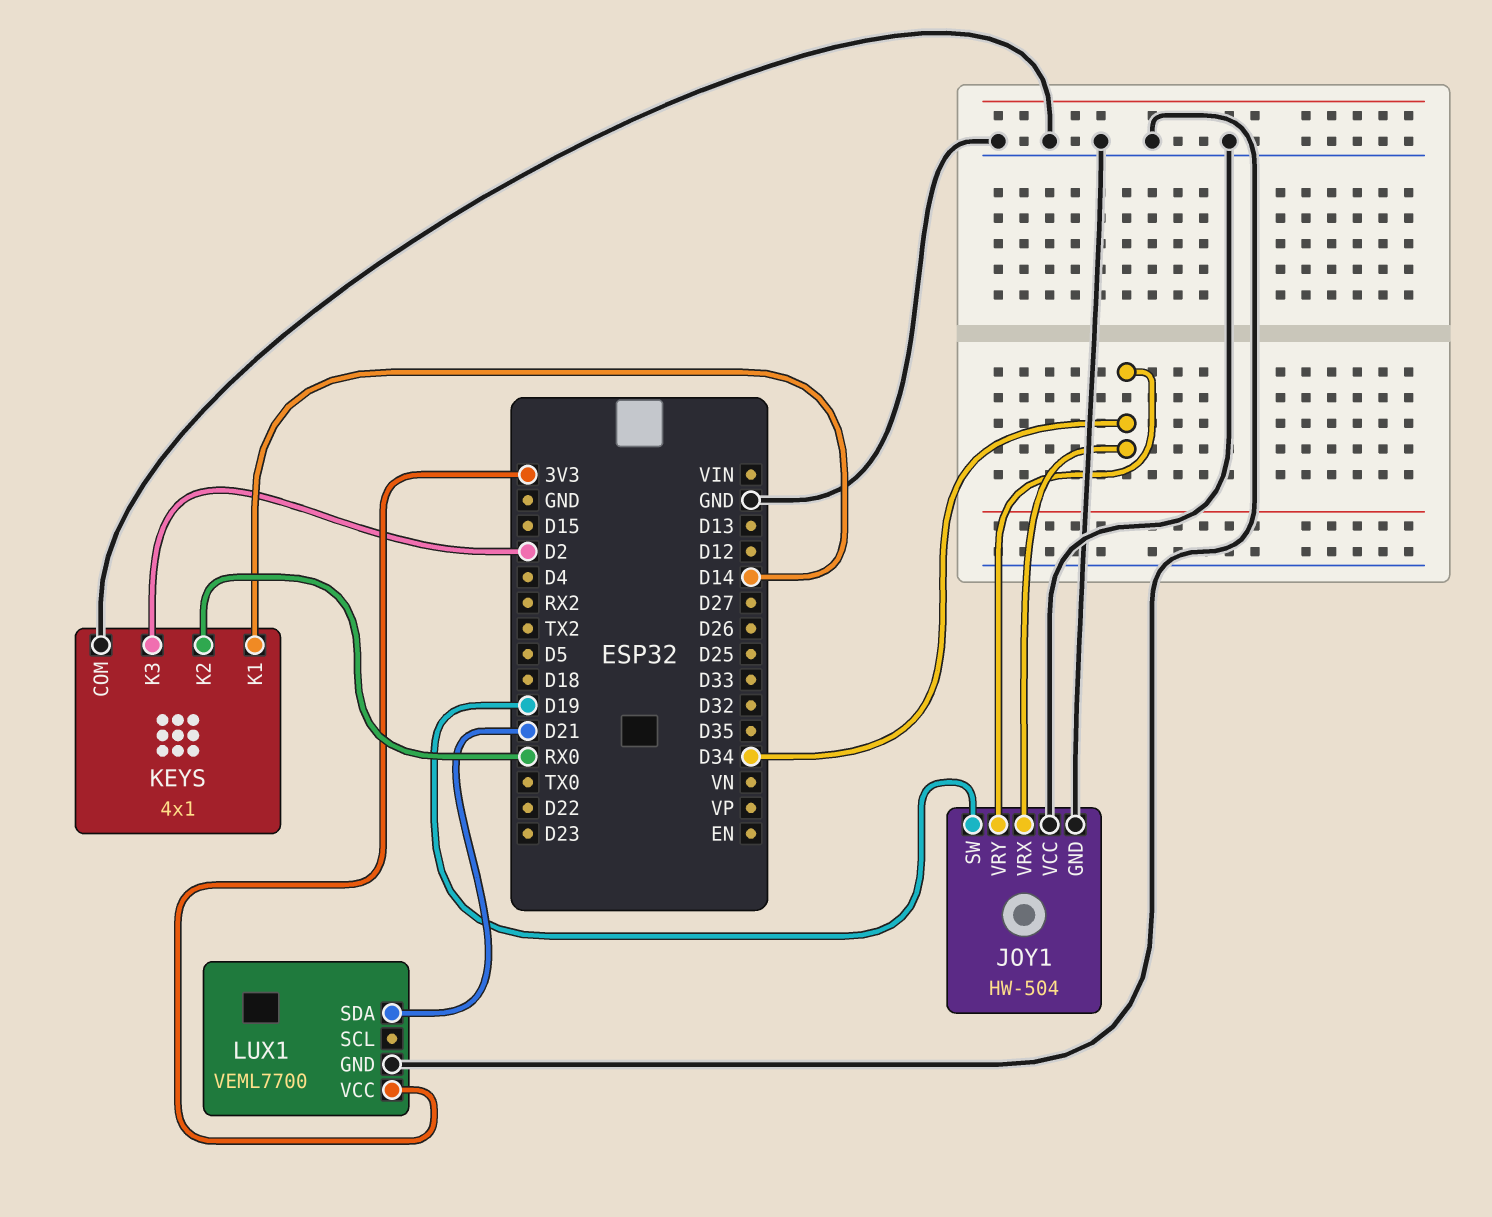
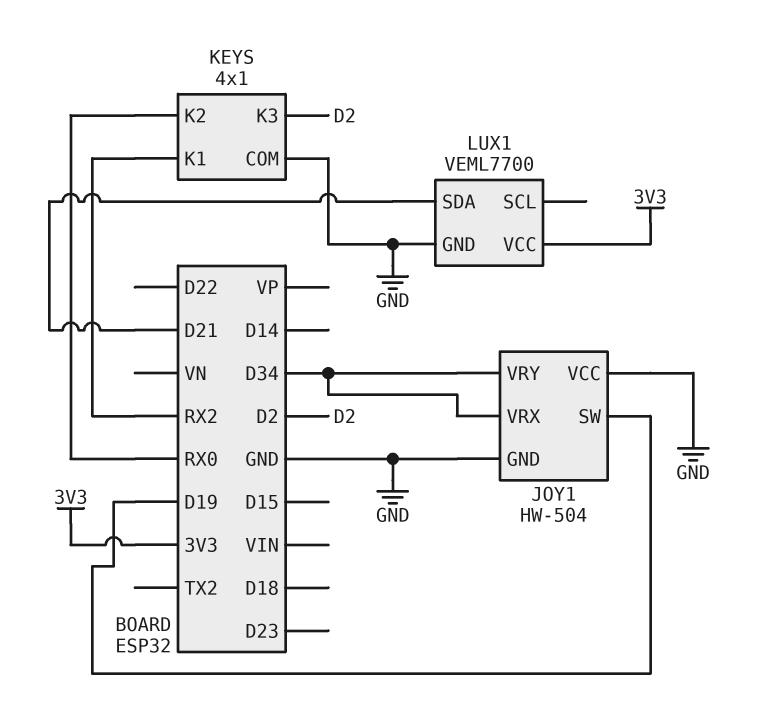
KEYS pin K1: D14 -> RX2

